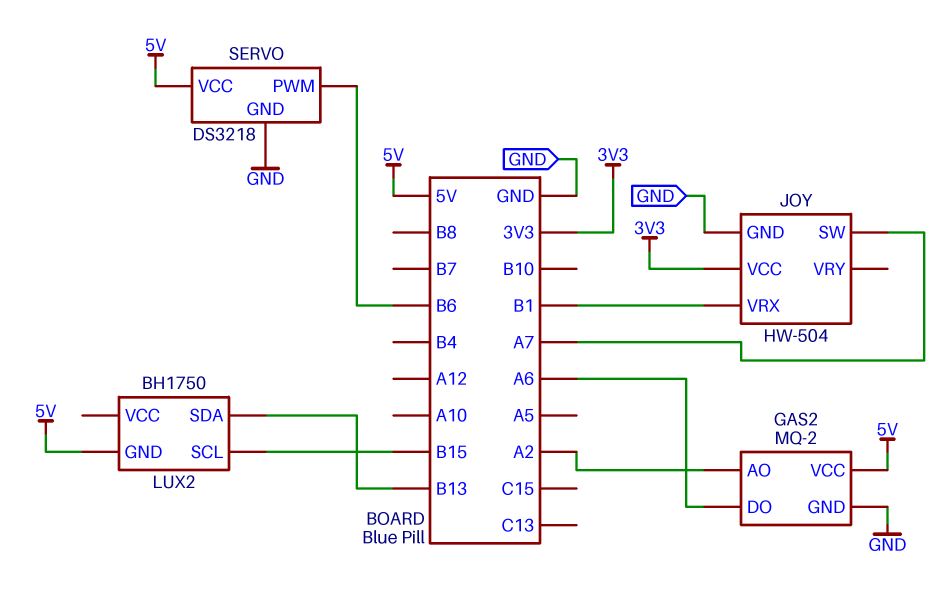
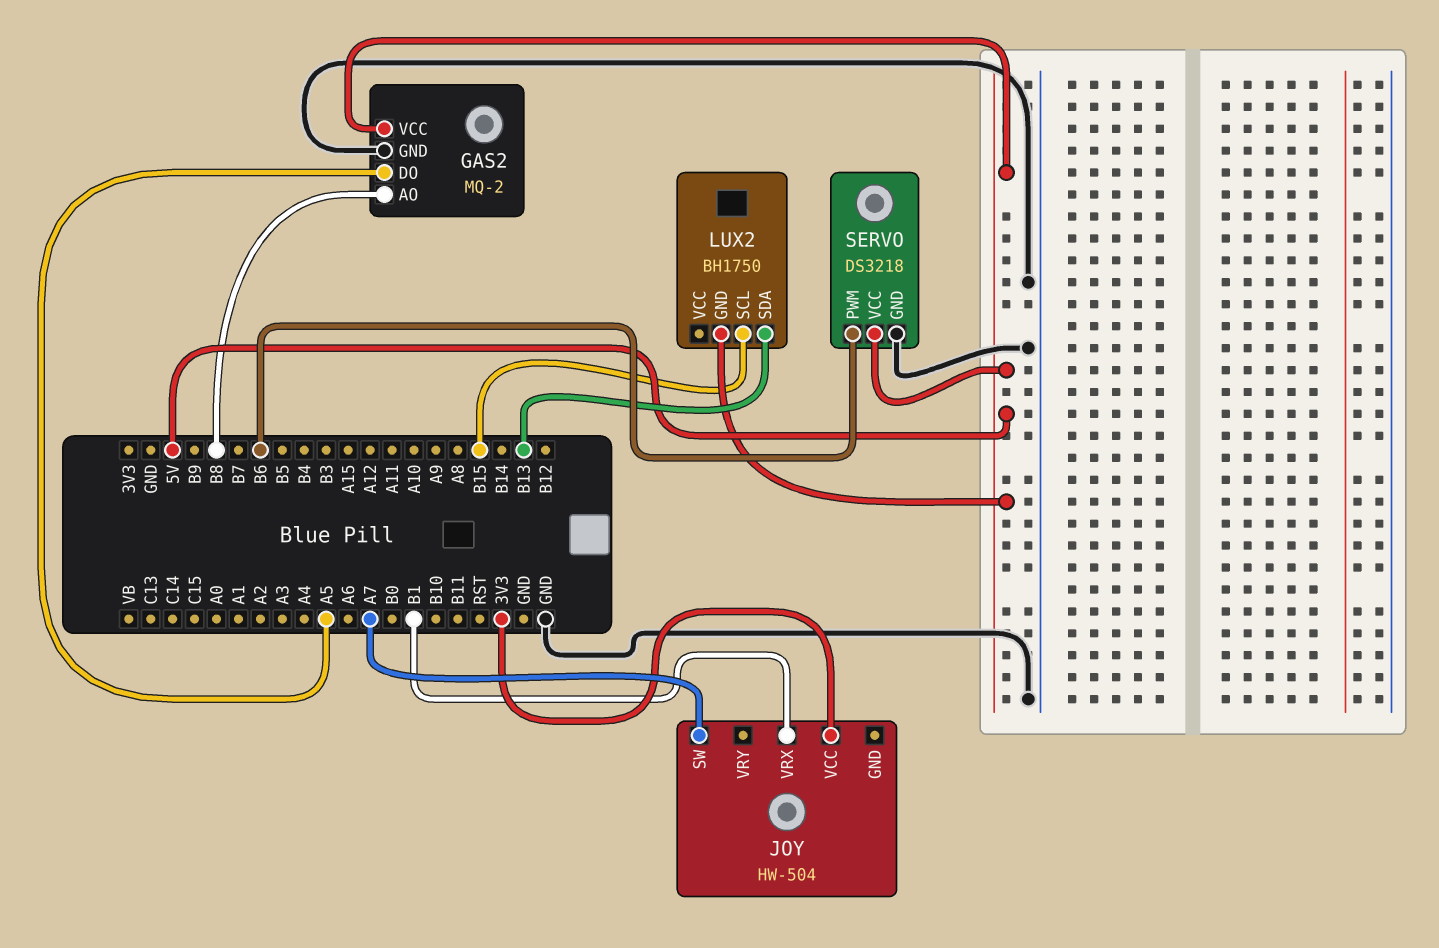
GAS2 pin AO: A2 -> B8
GAS2 pin DO: A6 -> A5
JOY pin GND: GND -> none

